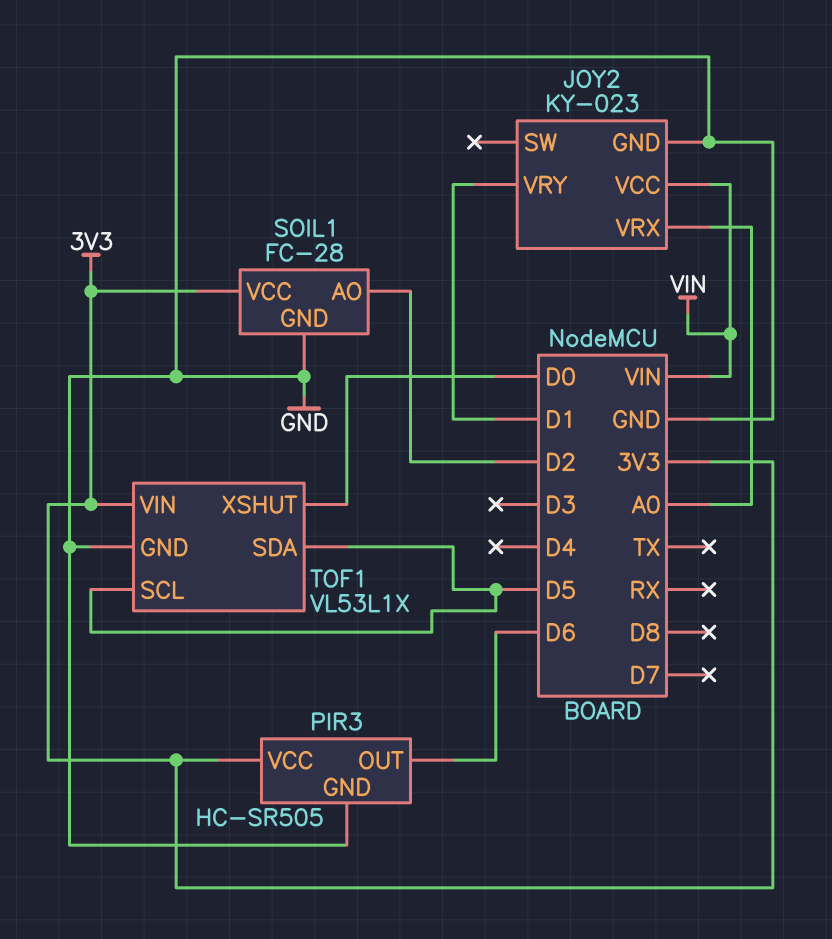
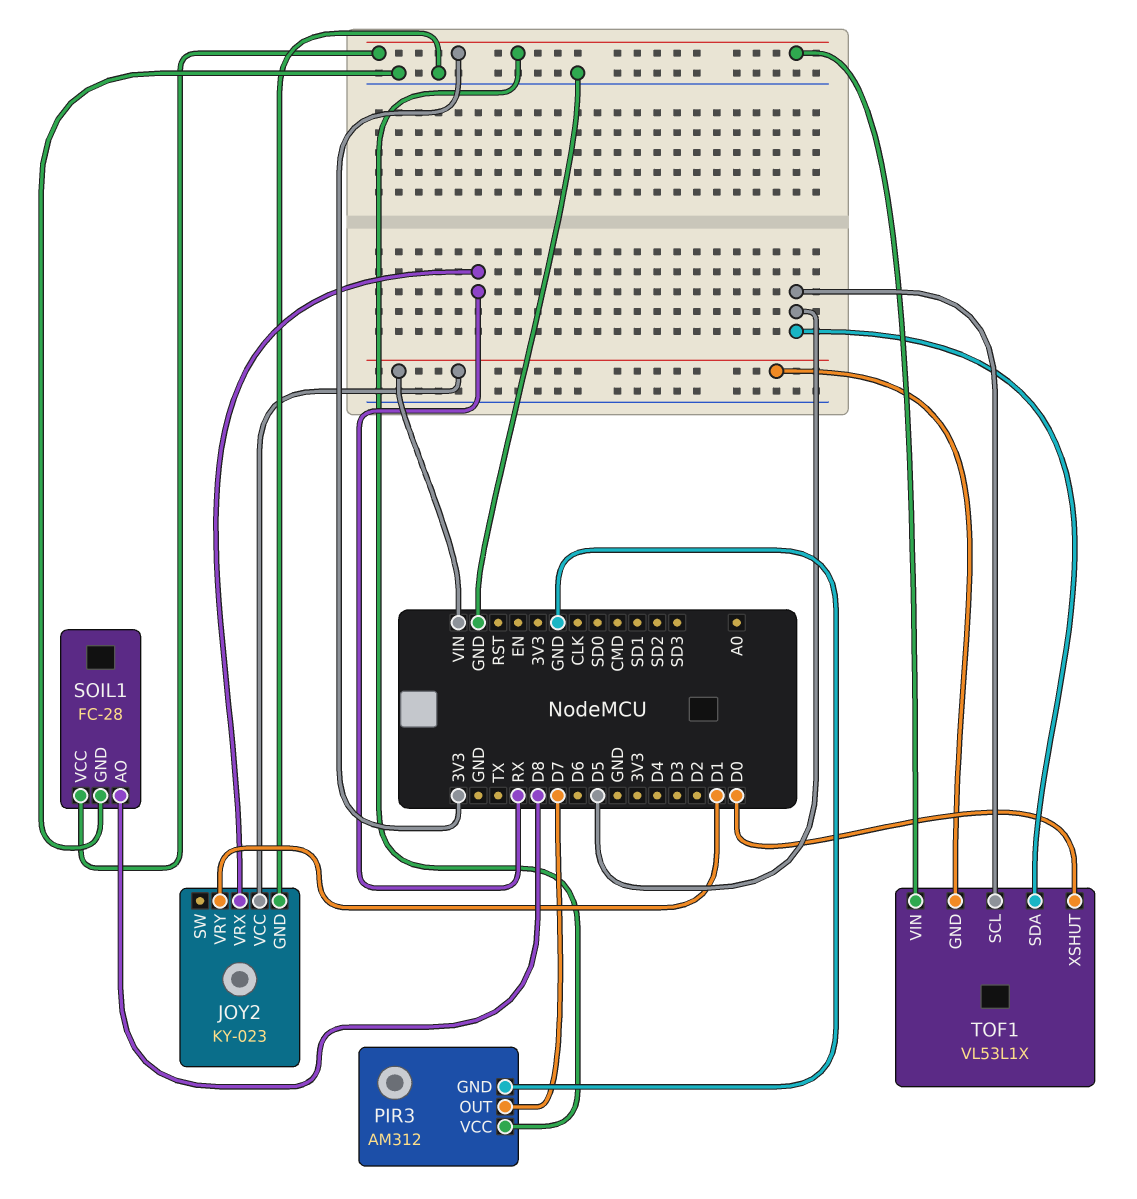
JOY2 pin VRX: A0 -> RX
PIR3: HC-SR505 -> AM312
PIR3 pin OUT: D6 -> D7
SOIL1 pin AO: D2 -> D8
TOF1 pin GND: GND -> VIN

